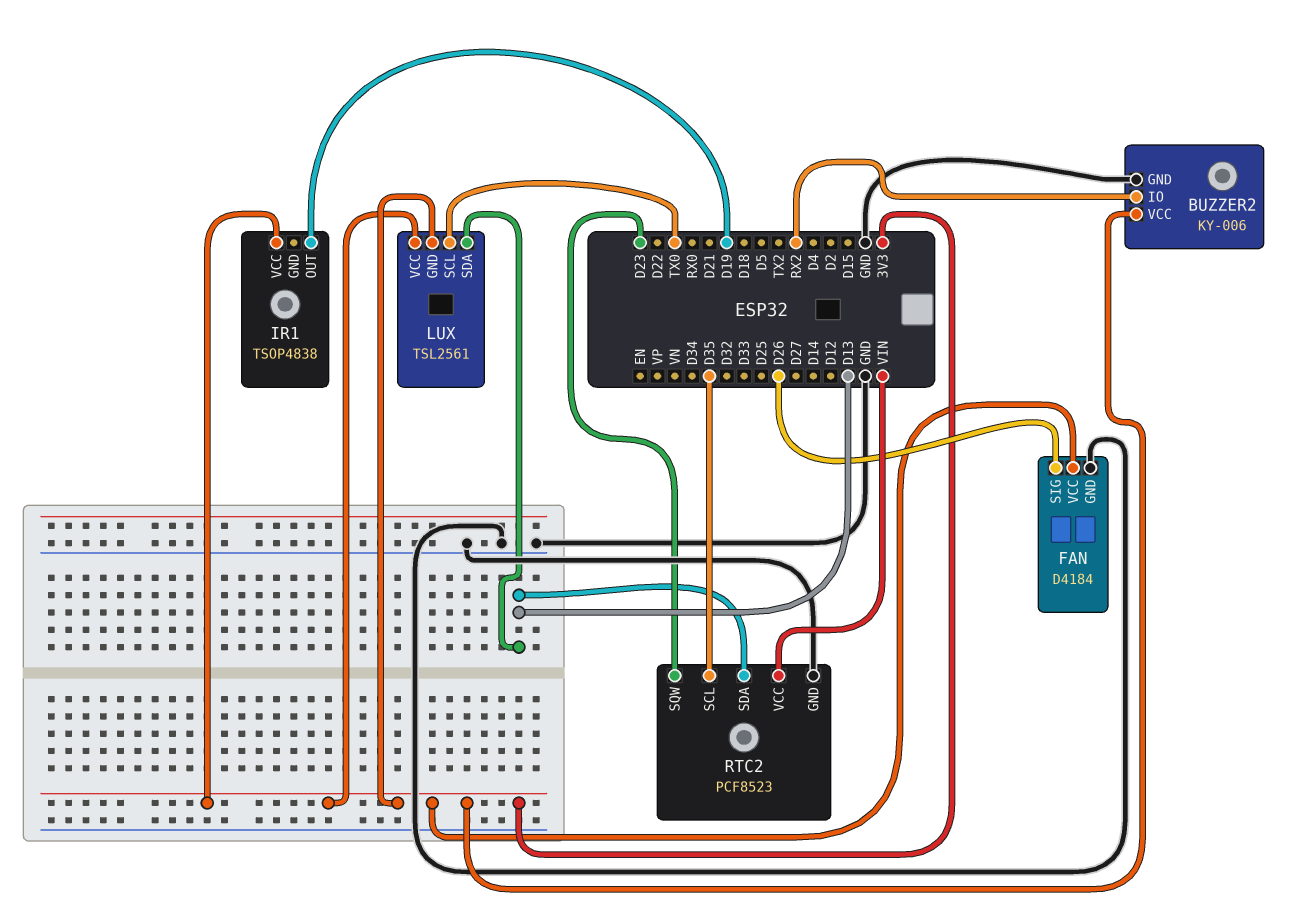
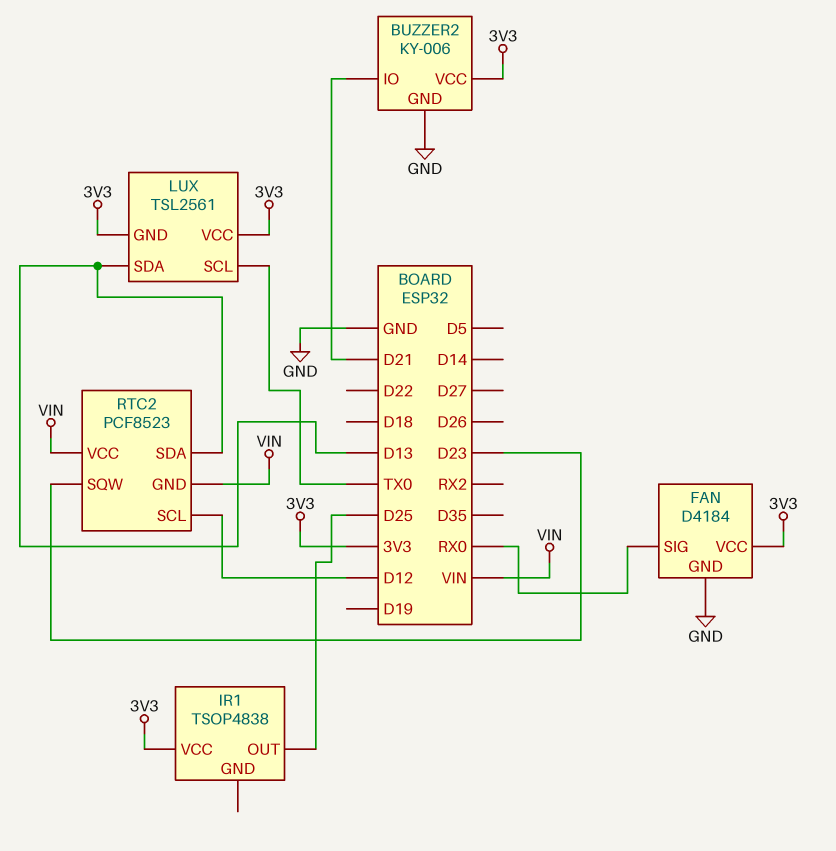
BUZZER2 pin IO: RX2 -> D21
FAN pin SIG: D26 -> RX0
IR1 pin OUT: D19 -> D25
RTC2 pin GND: GND -> VIN
RTC2 pin SCL: D35 -> D12

